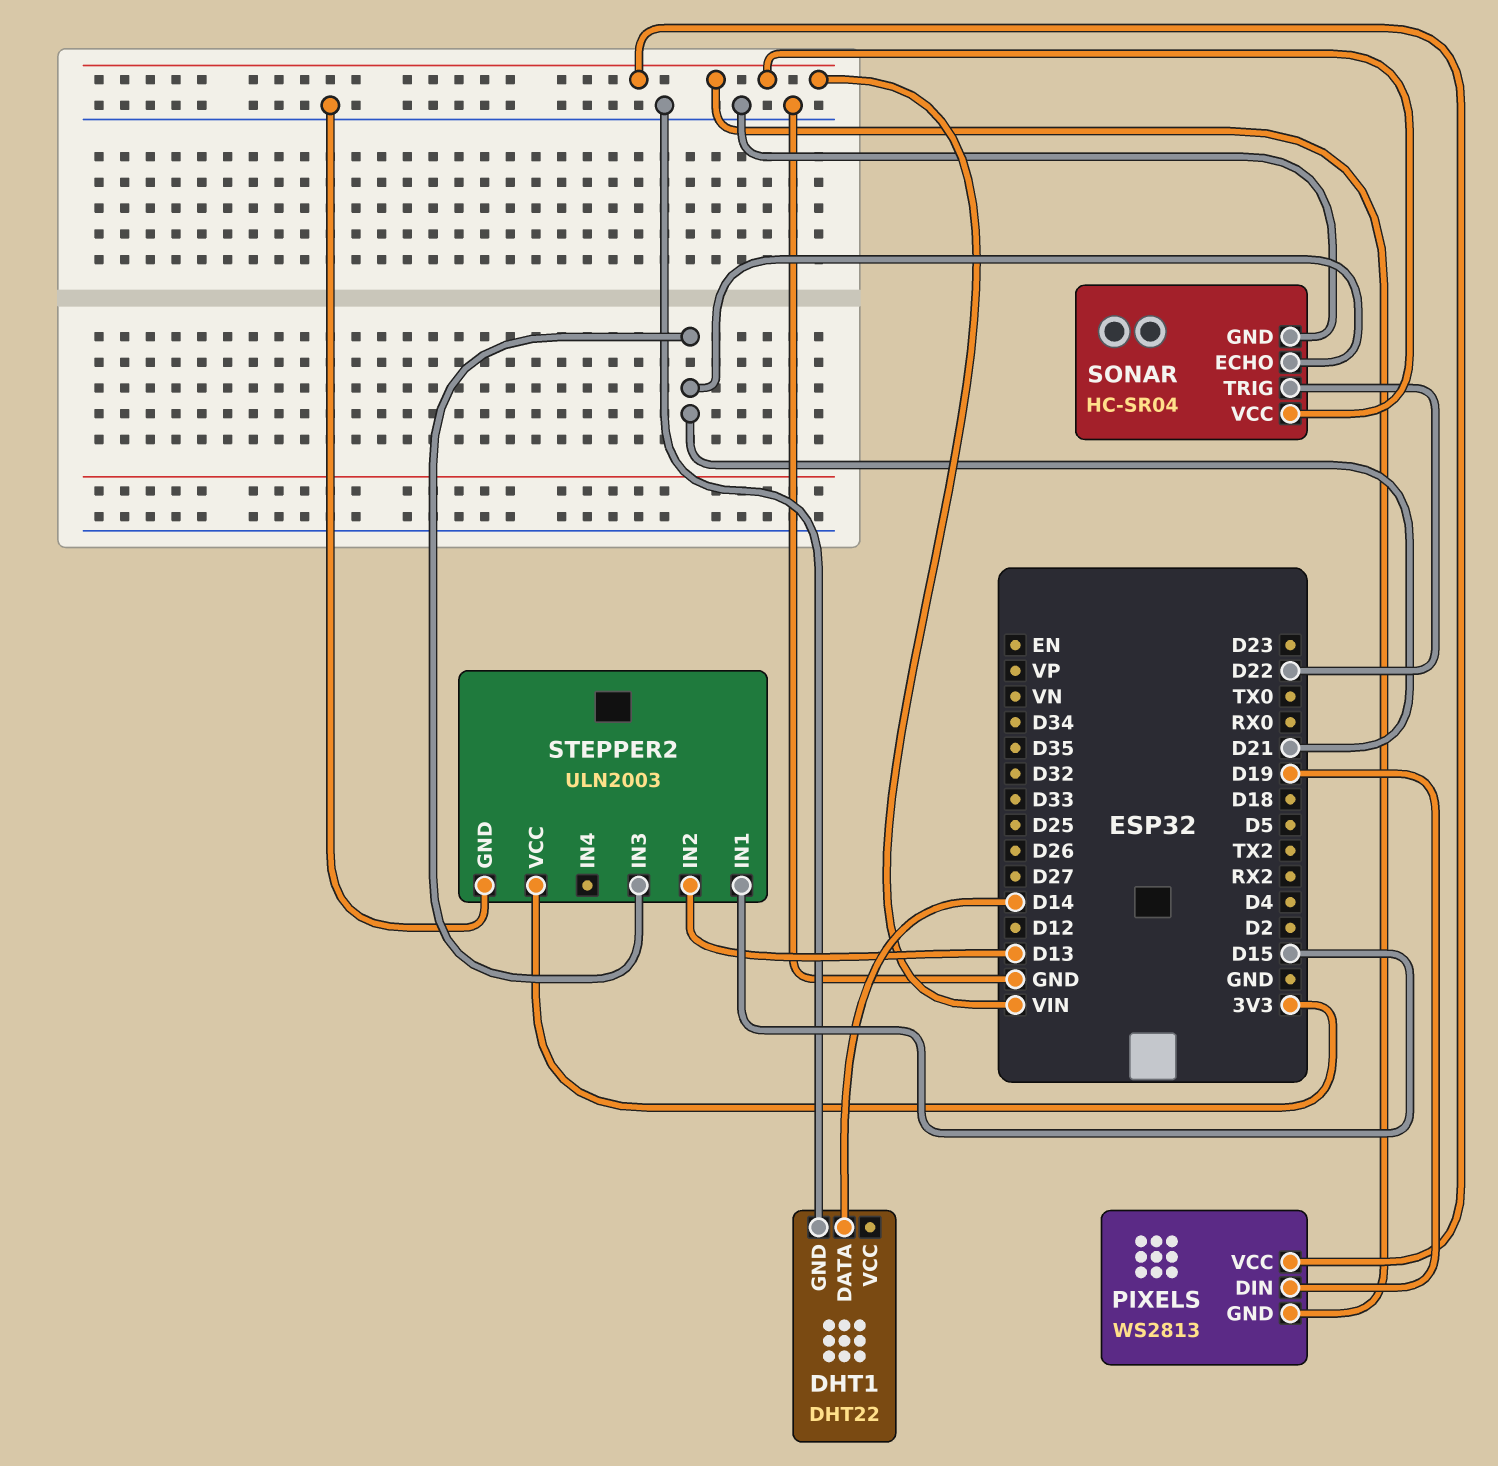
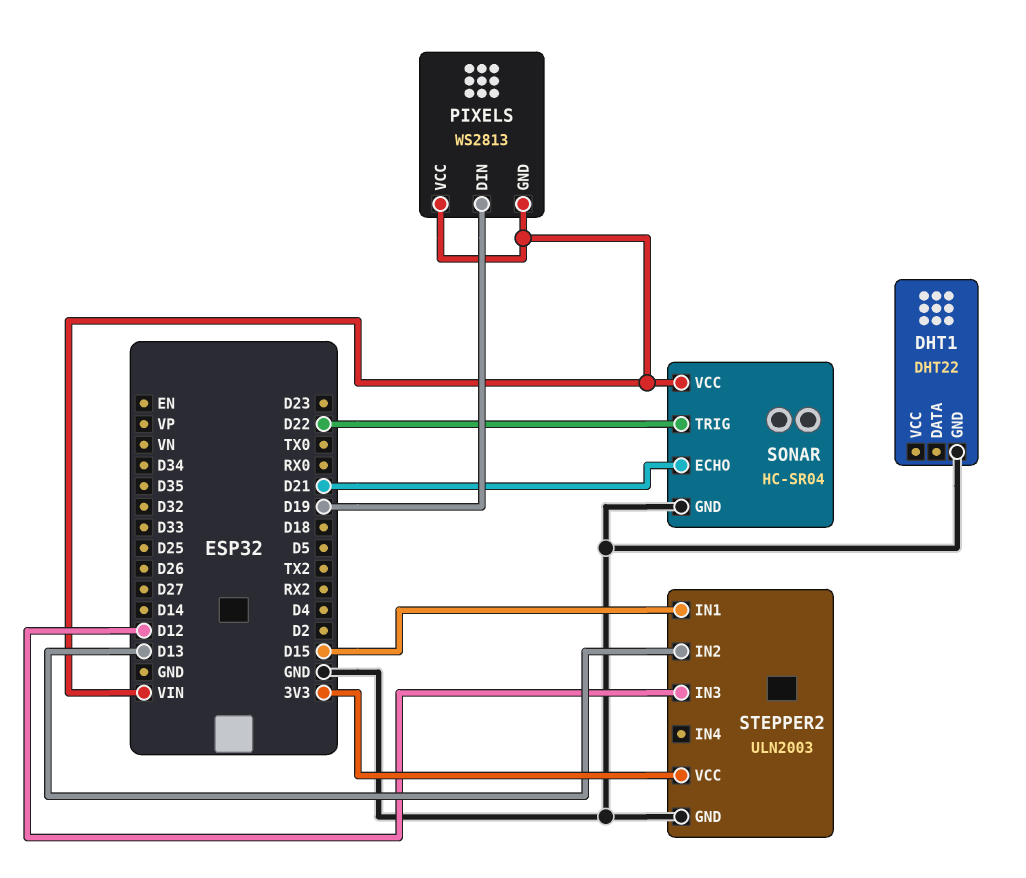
DHT1 pin DATA: D14 -> none
STEPPER2 pin IN3: D21 -> D12

